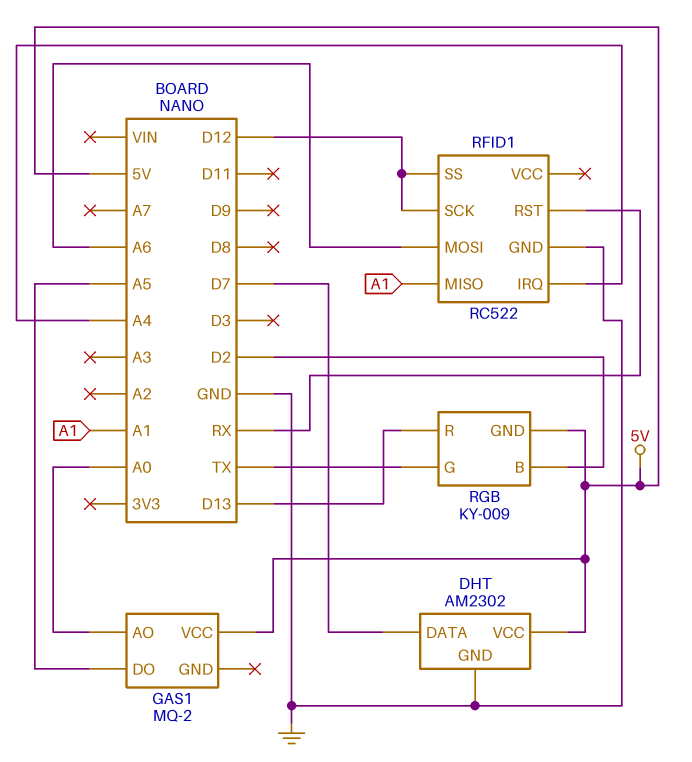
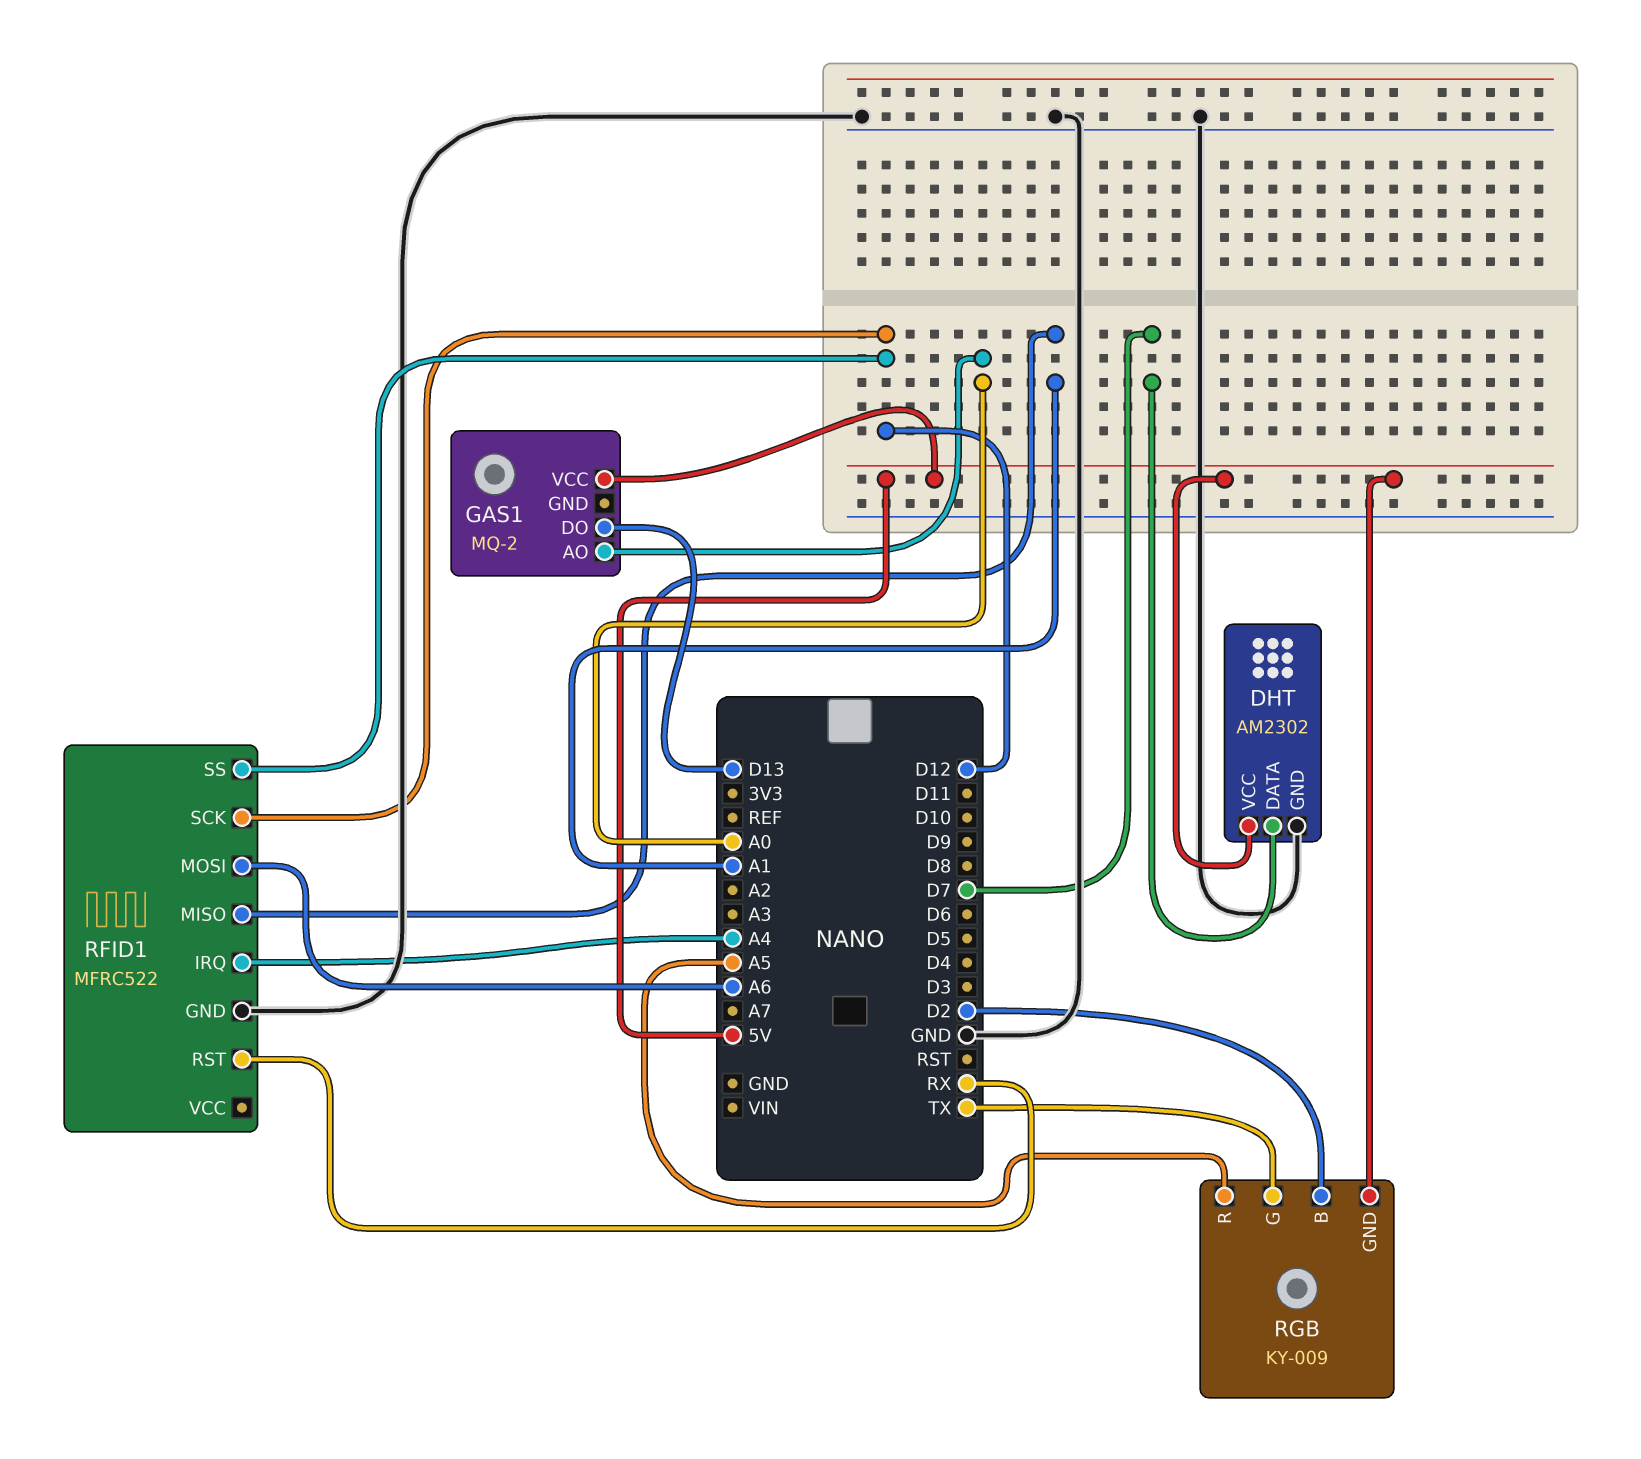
GAS1 pin DO: A5 -> D13
RFID1: RC522 -> MFRC522
RGB pin R: D13 -> A5

